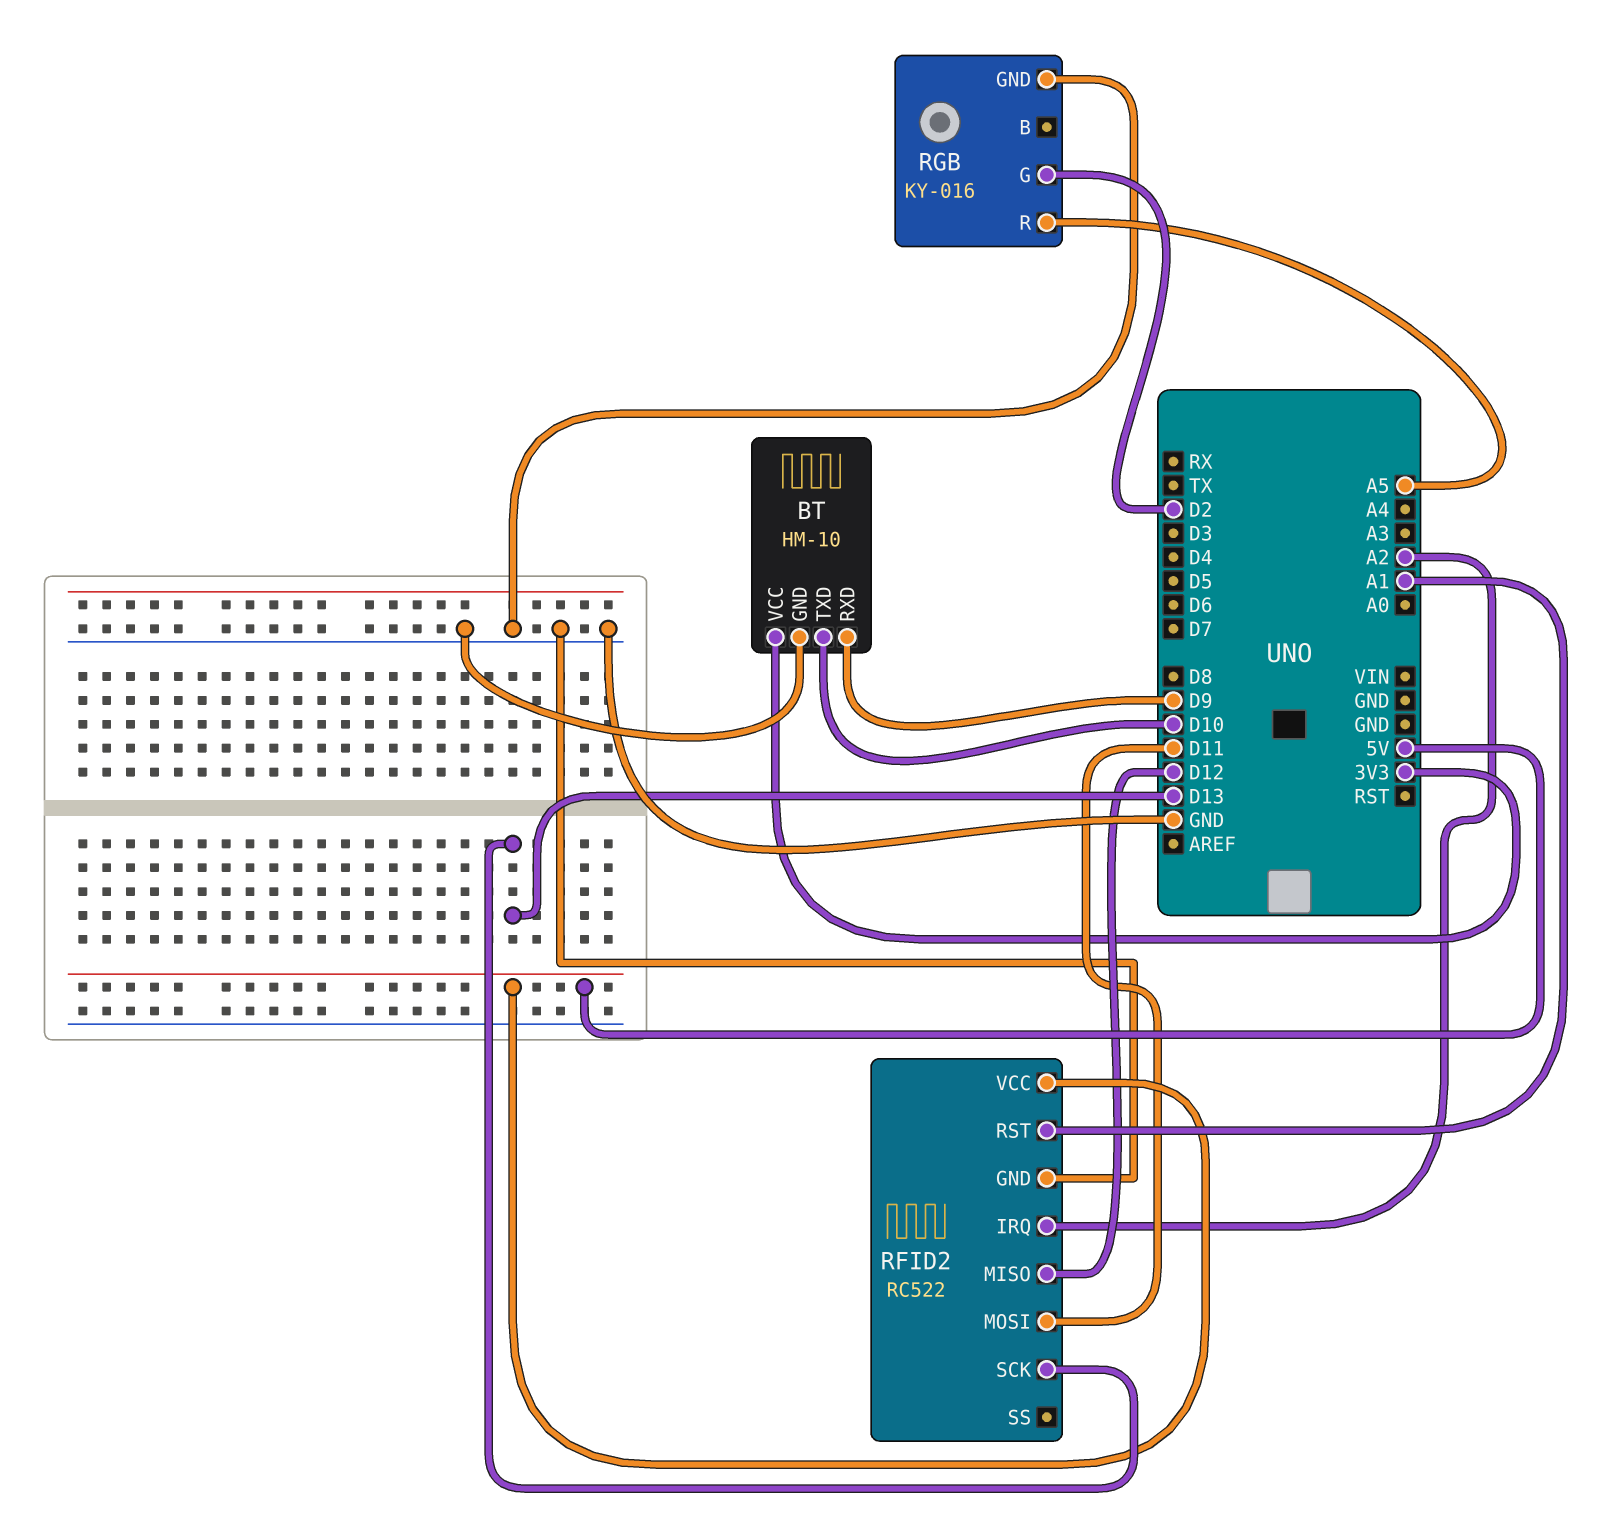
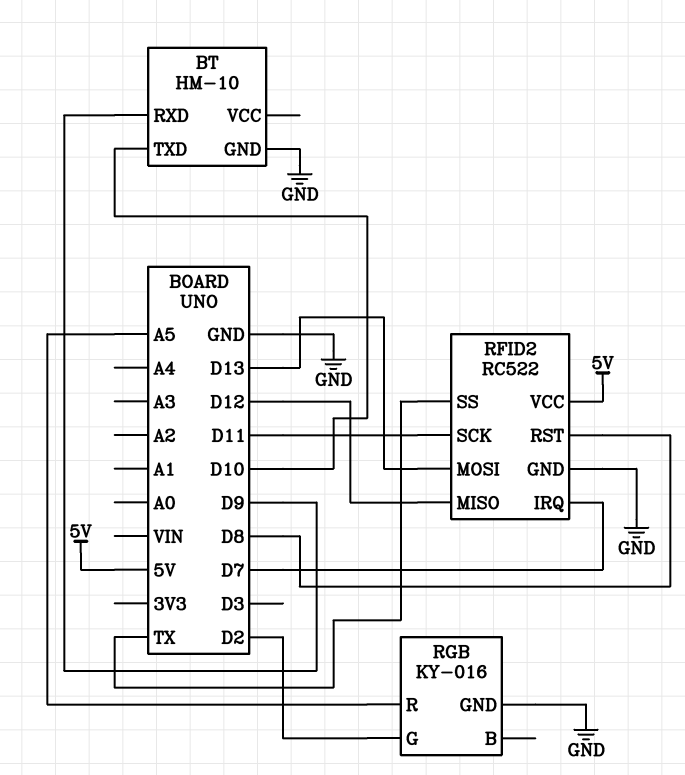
BT pin VCC: 3V3 -> none
RFID2 pin IRQ: A2 -> D7
RFID2 pin MOSI: D11 -> D13
RFID2 pin RST: A1 -> D8
RFID2 pin SCK: D13 -> D11
RFID2 pin SS: none -> TX

